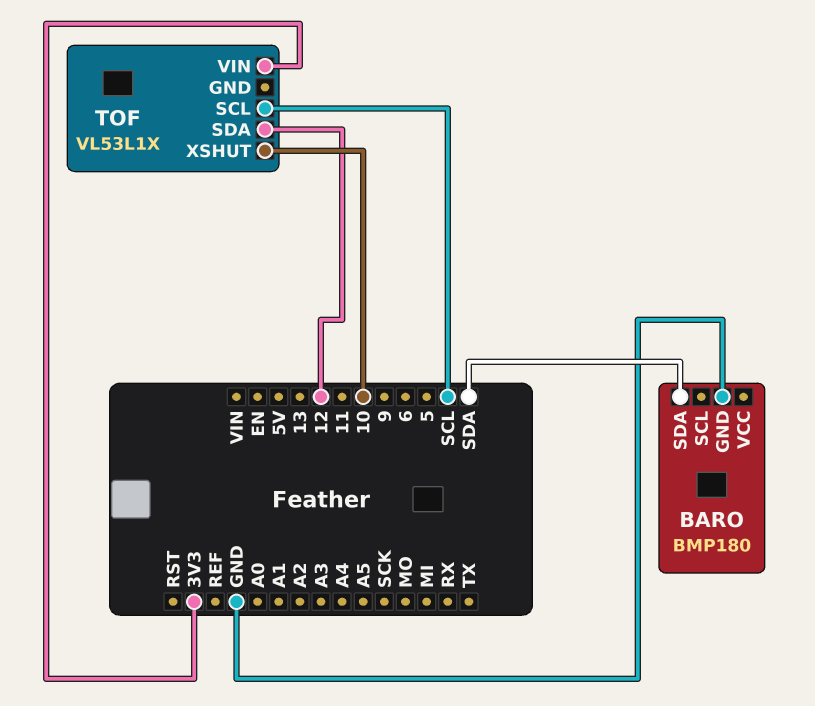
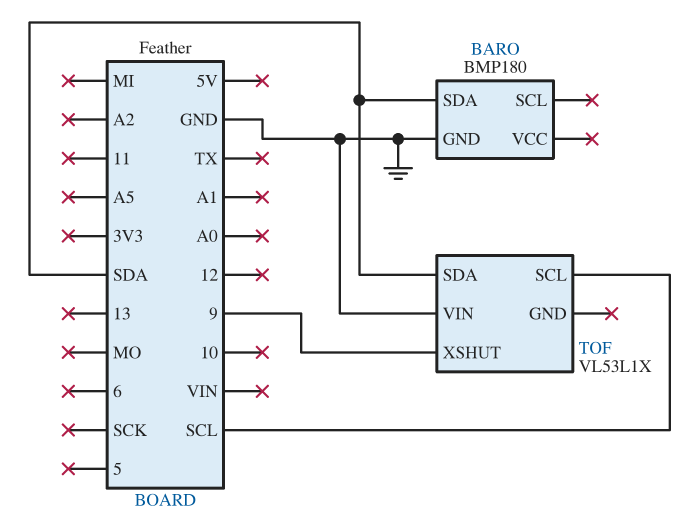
TOF pin SDA: 12 -> SDA
TOF pin VIN: 3V3 -> GND
TOF pin XSHUT: 10 -> 9

